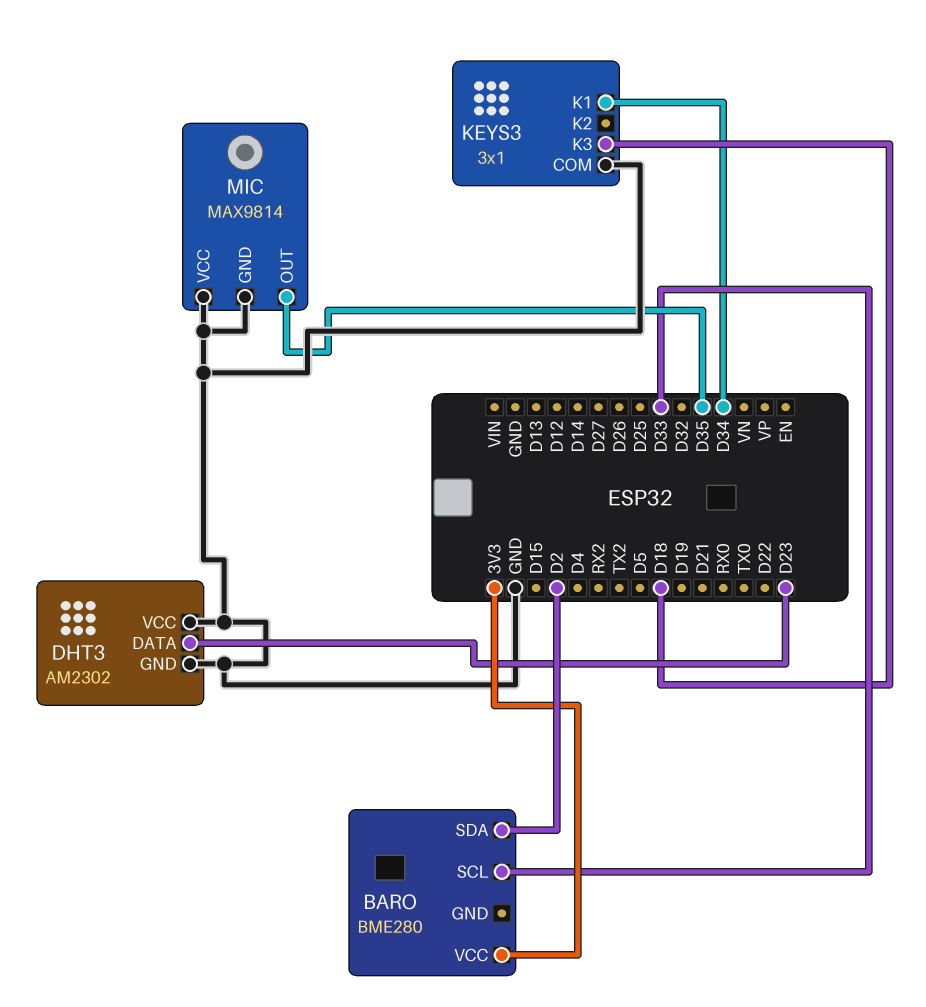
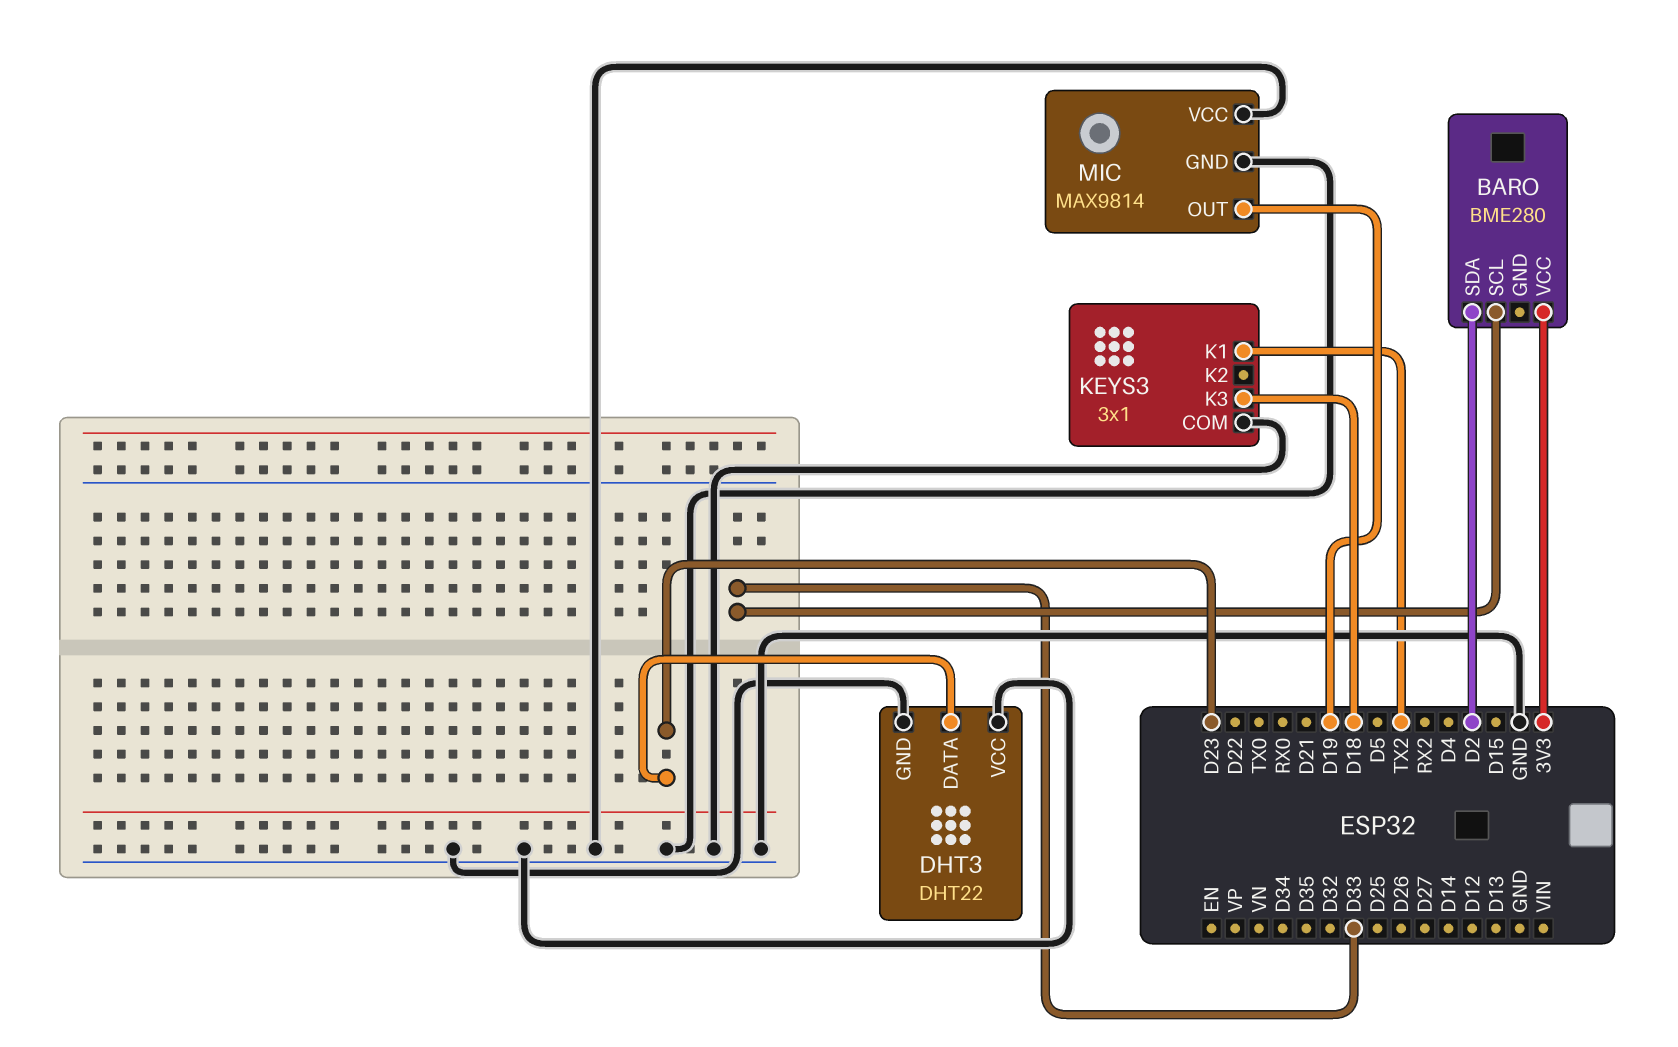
DHT3: AM2302 -> DHT22
KEYS3 pin K1: D34 -> TX2
MIC pin OUT: D35 -> D19

